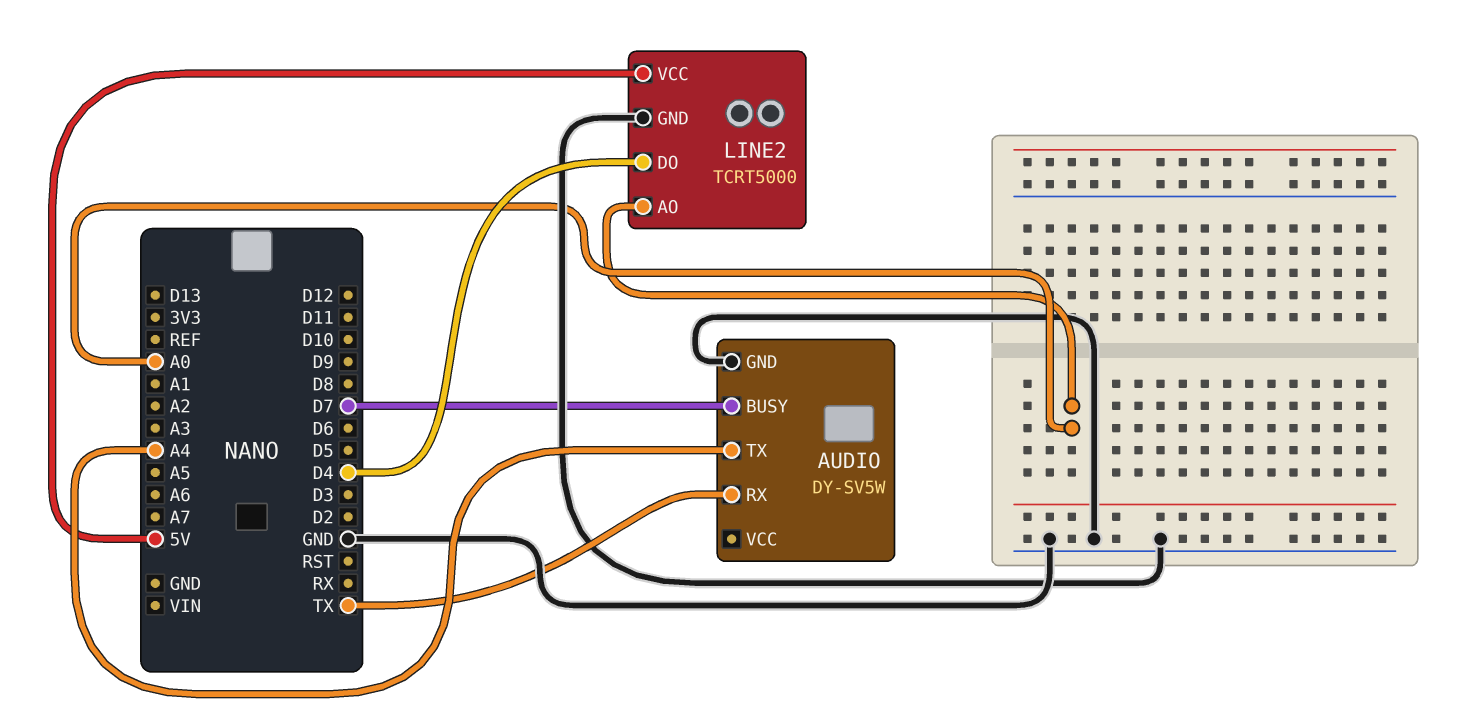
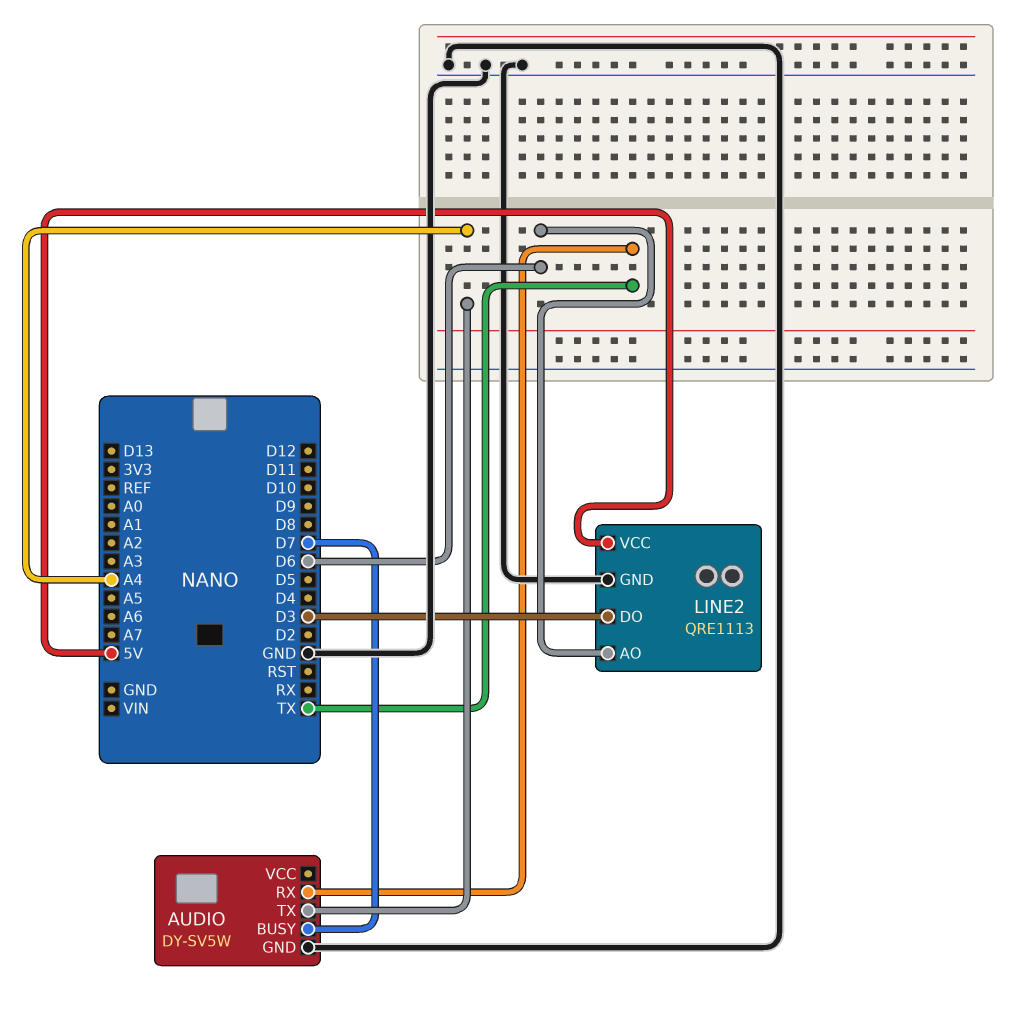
LINE2: TCRT5000 -> QRE1113
LINE2 pin AO: A0 -> D6
LINE2 pin DO: D4 -> D3

